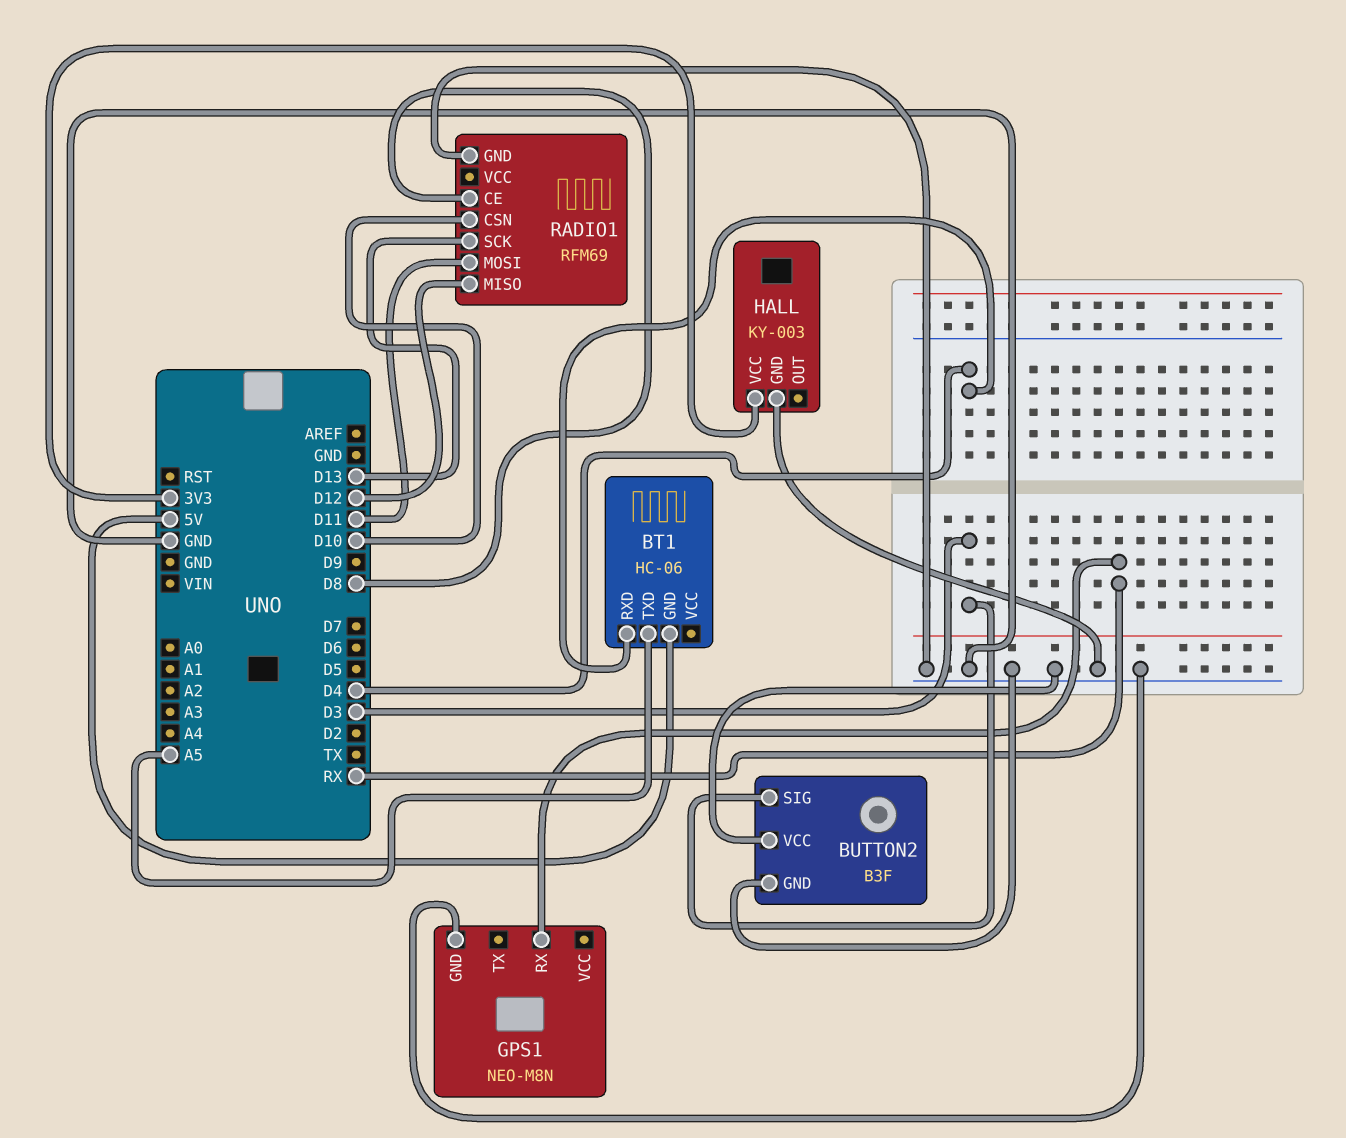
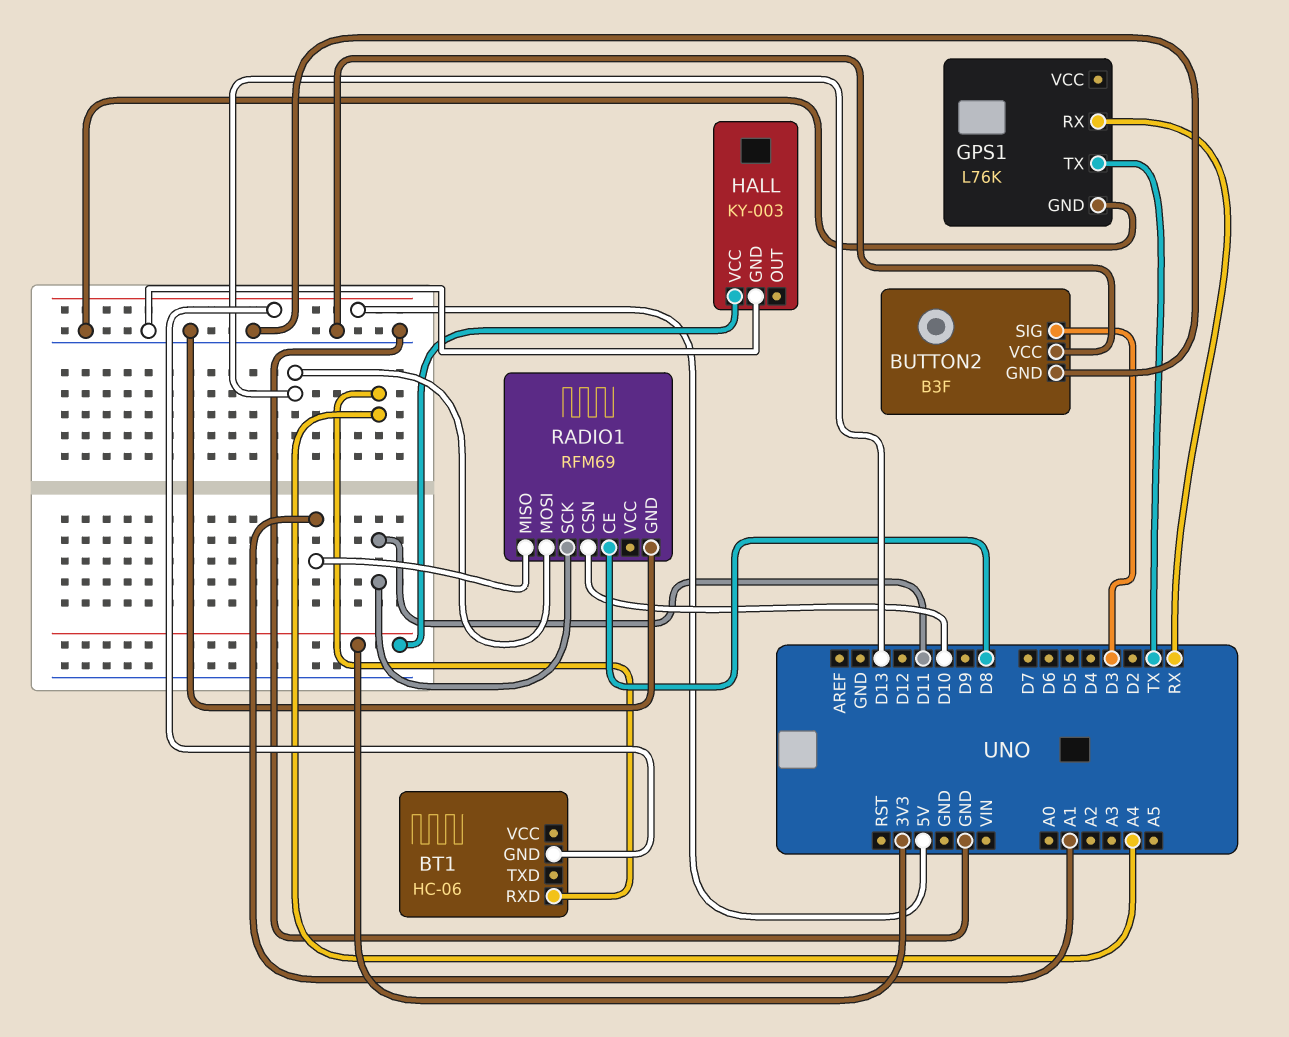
BT1 pin RXD: D4 -> A4
BT1 pin TXD: A5 -> none
GPS1: NEO-M8N -> L76K
GPS1 pin TX: none -> TX
RADIO1 pin MISO: D12 -> A1
RADIO1 pin MOSI: D11 -> D13
RADIO1 pin SCK: D13 -> D11

